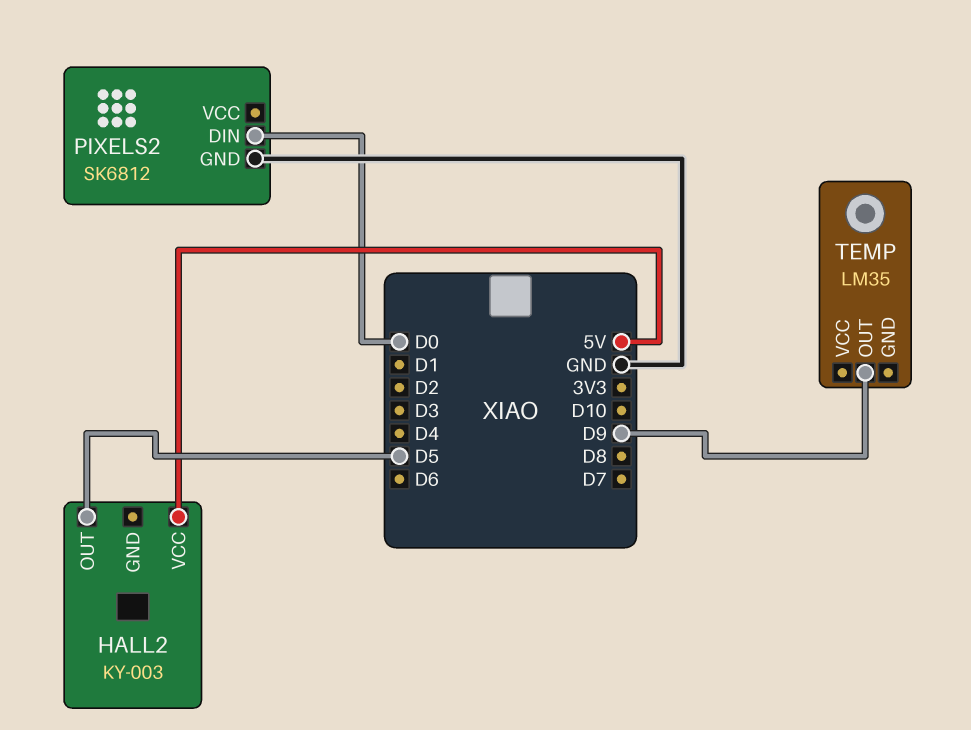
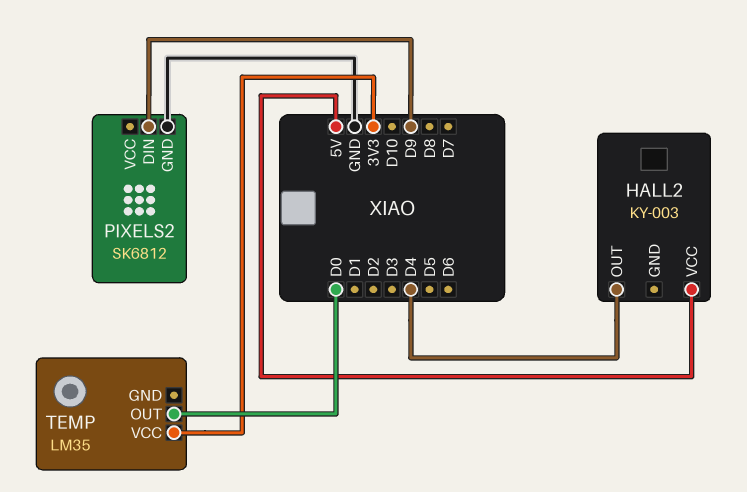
HALL2 pin OUT: D5 -> D4
PIXELS2 pin DIN: D0 -> D9
TEMP pin OUT: D9 -> D0
TEMP pin VCC: none -> 3V3

